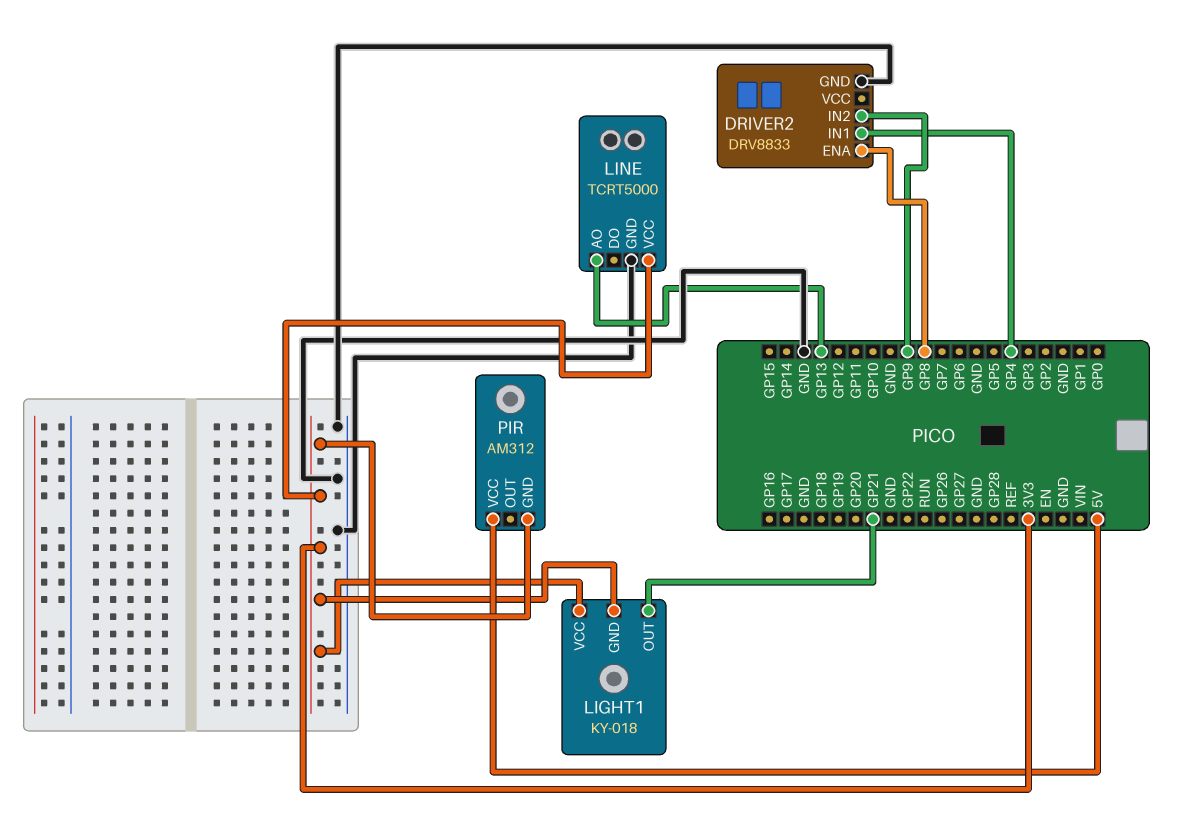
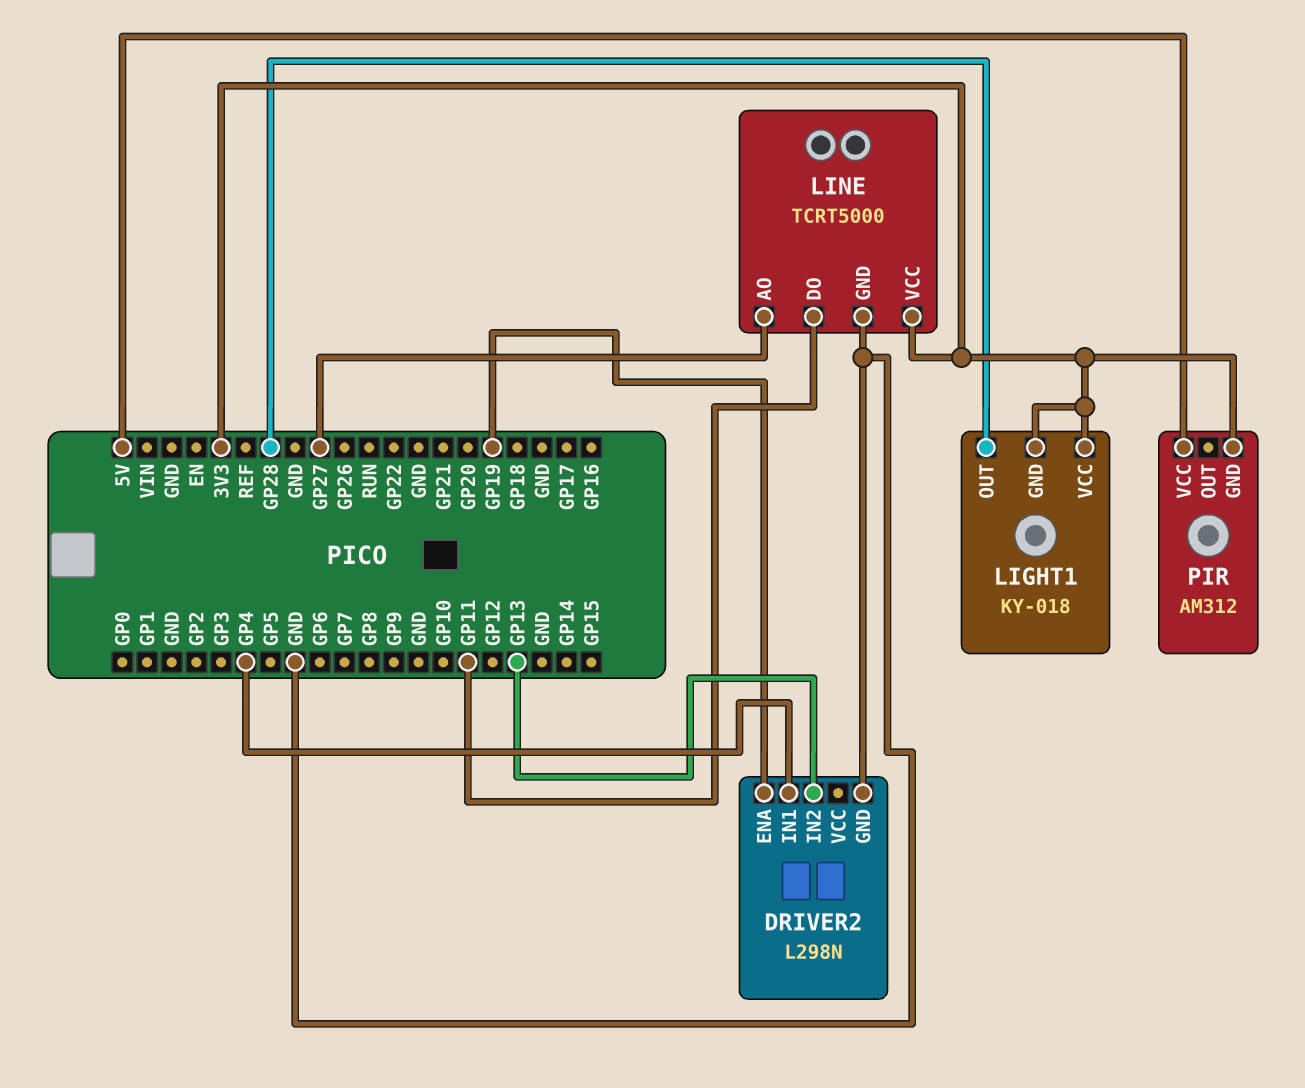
DRIVER2: DRV8833 -> L298N
DRIVER2 pin ENA: GP8 -> GP19
DRIVER2 pin IN2: GP9 -> GP13
LIGHT1 pin OUT: GP21 -> GP28
LINE pin AO: GP13 -> GP27
LINE pin DO: none -> GP11

